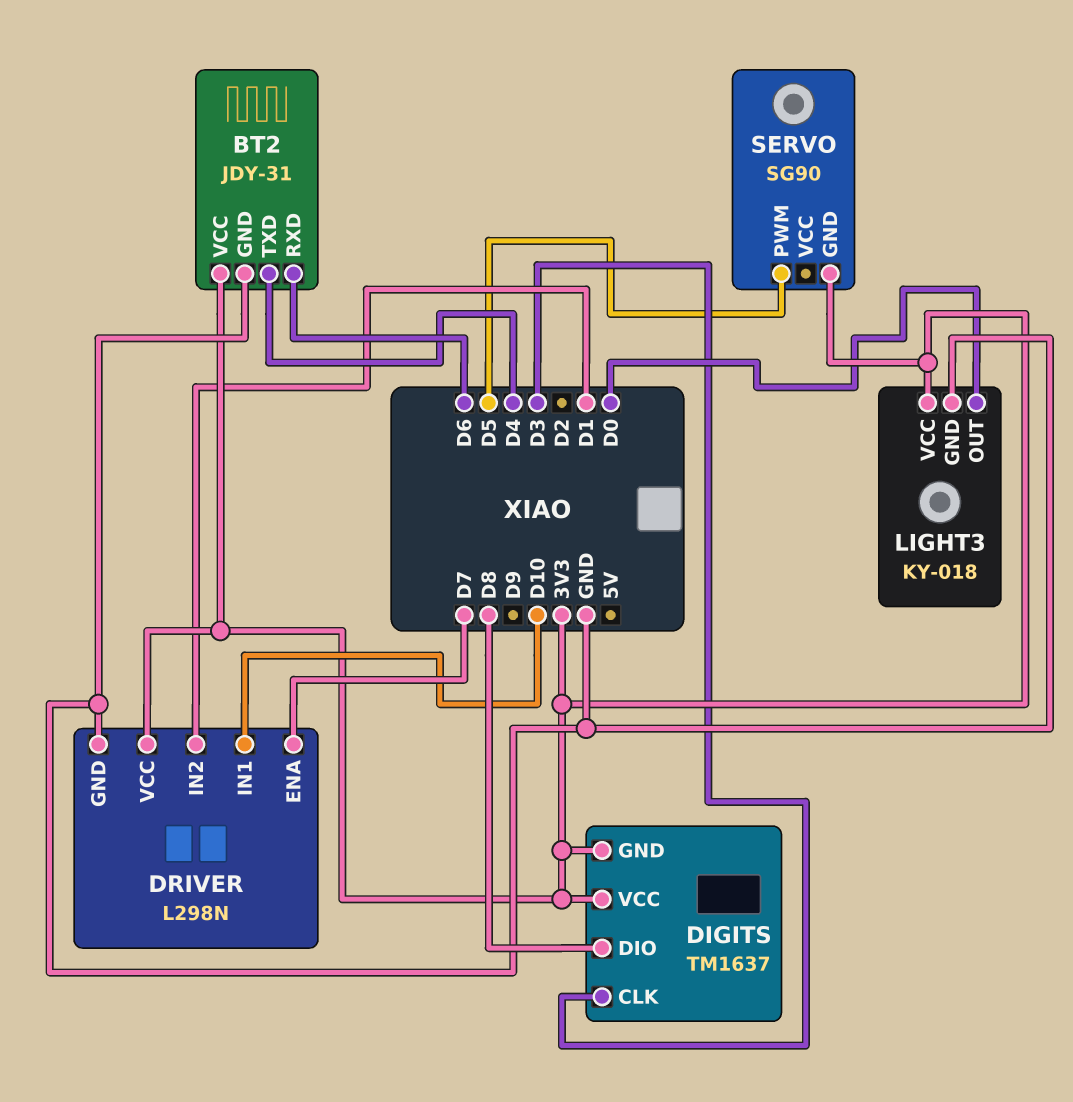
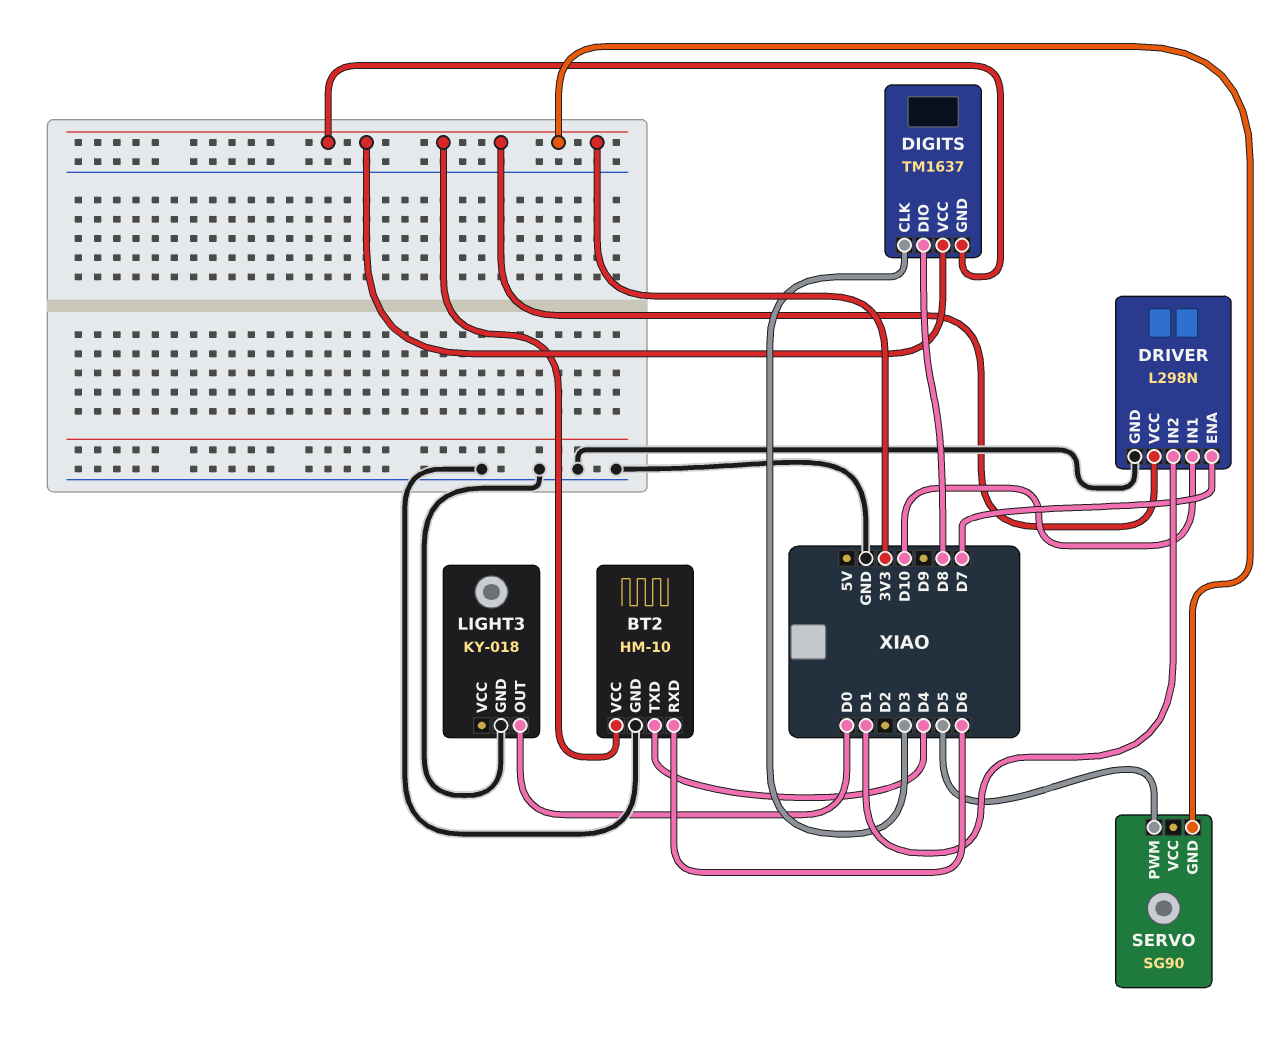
BT2: JDY-31 -> HM-10
LIGHT3 pin VCC: 3V3 -> none

